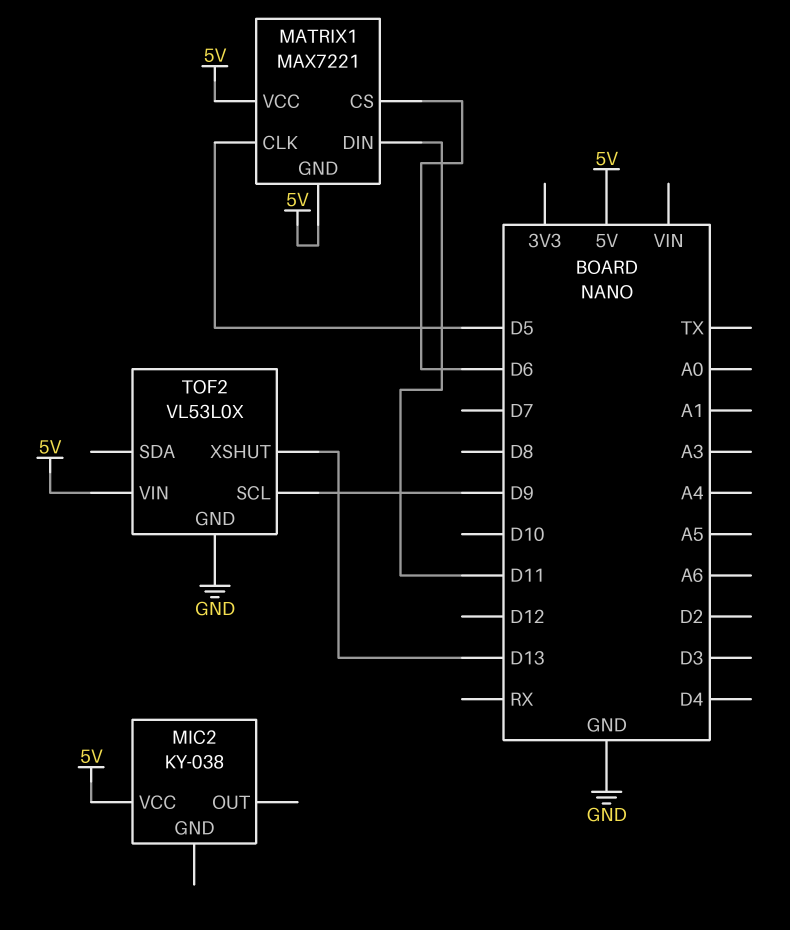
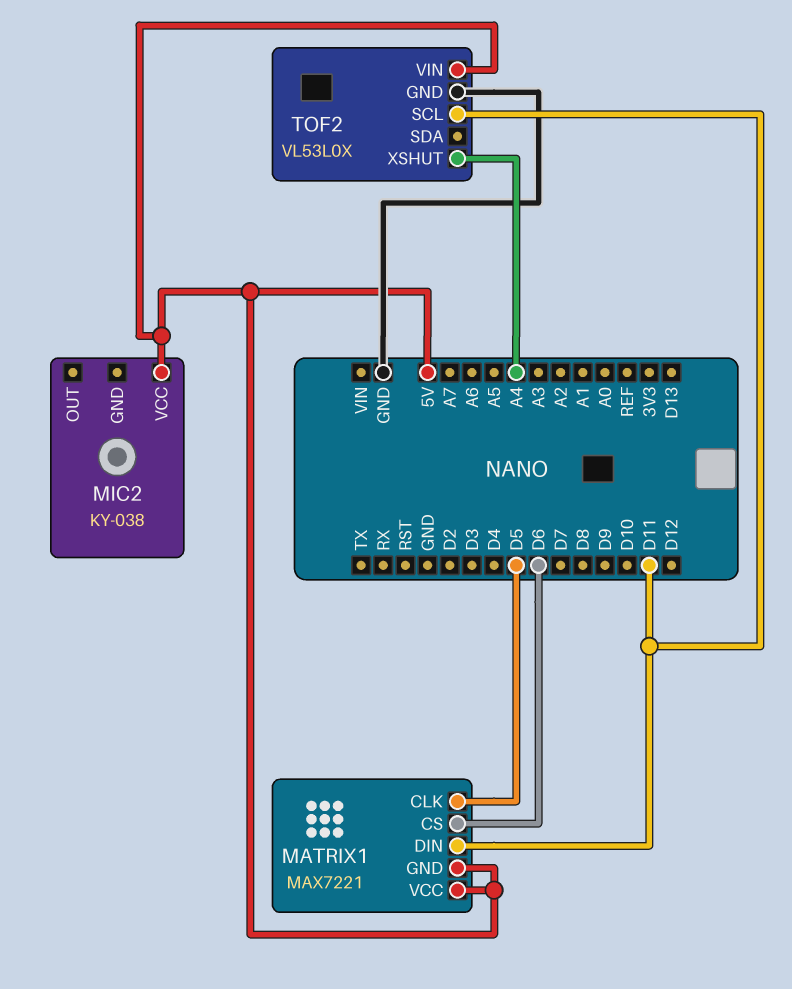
TOF2 pin SCL: D9 -> D11
TOF2 pin XSHUT: D13 -> A4

